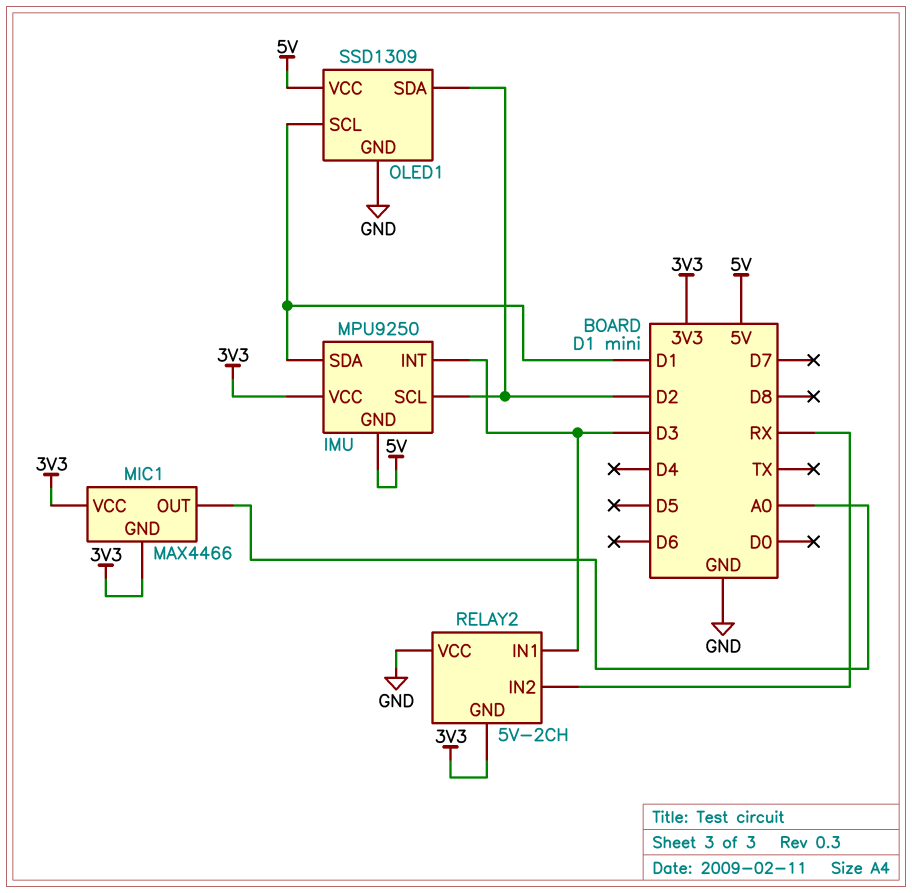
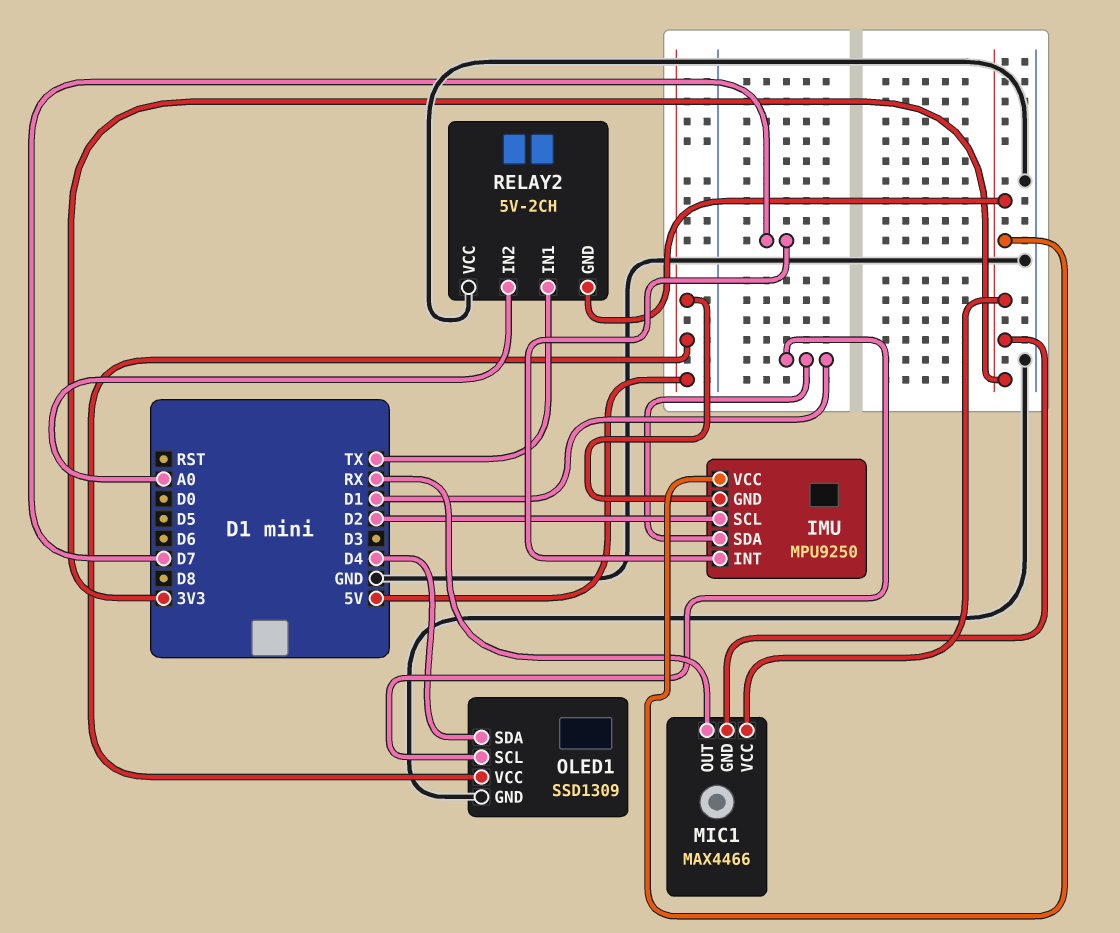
IMU pin INT: D3 -> D7
MIC1 pin OUT: A0 -> RX
OLED1 pin SDA: D2 -> D4
RELAY2 pin IN1: D3 -> TX
RELAY2 pin IN2: RX -> A0

